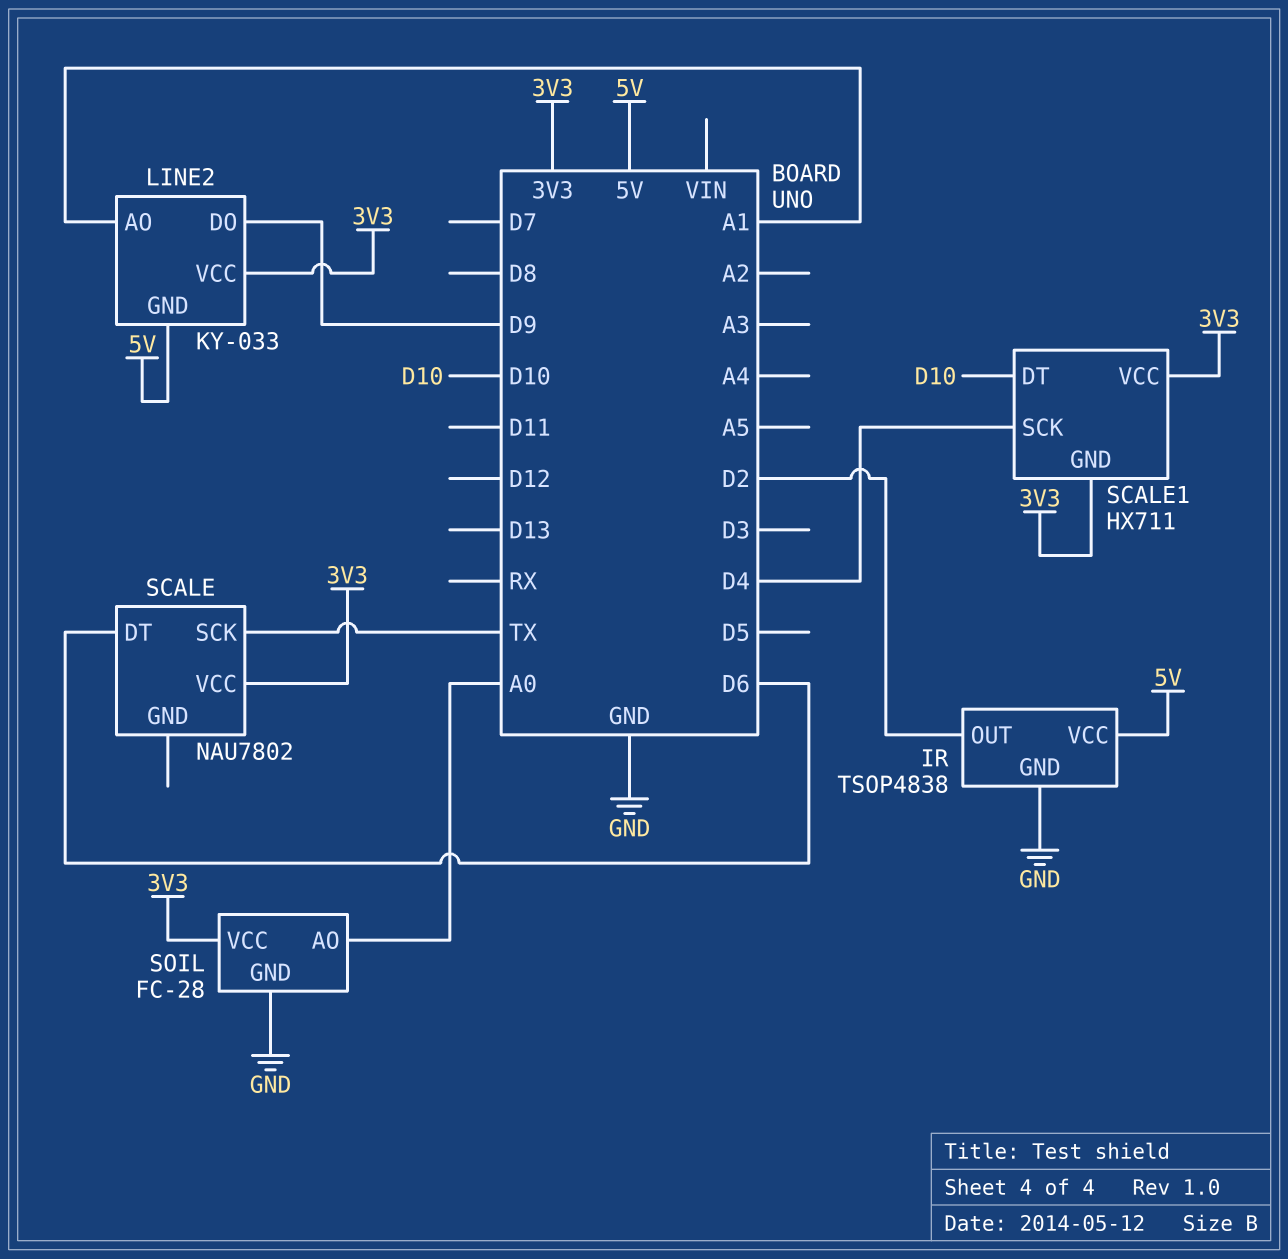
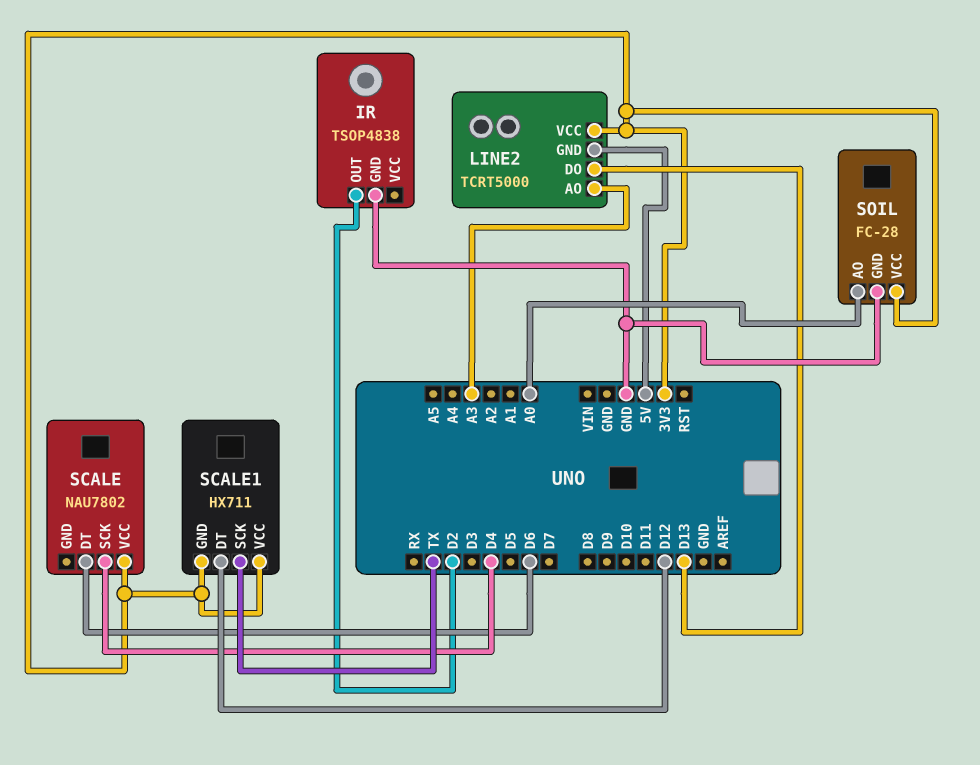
IR pin VCC: 5V -> none
LINE2: KY-033 -> TCRT5000
LINE2 pin AO: A1 -> A3
LINE2 pin DO: D9 -> D13
SCALE pin SCK: TX -> D4
SCALE1 pin DT: D10 -> D12
SCALE1 pin SCK: D4 -> TX

